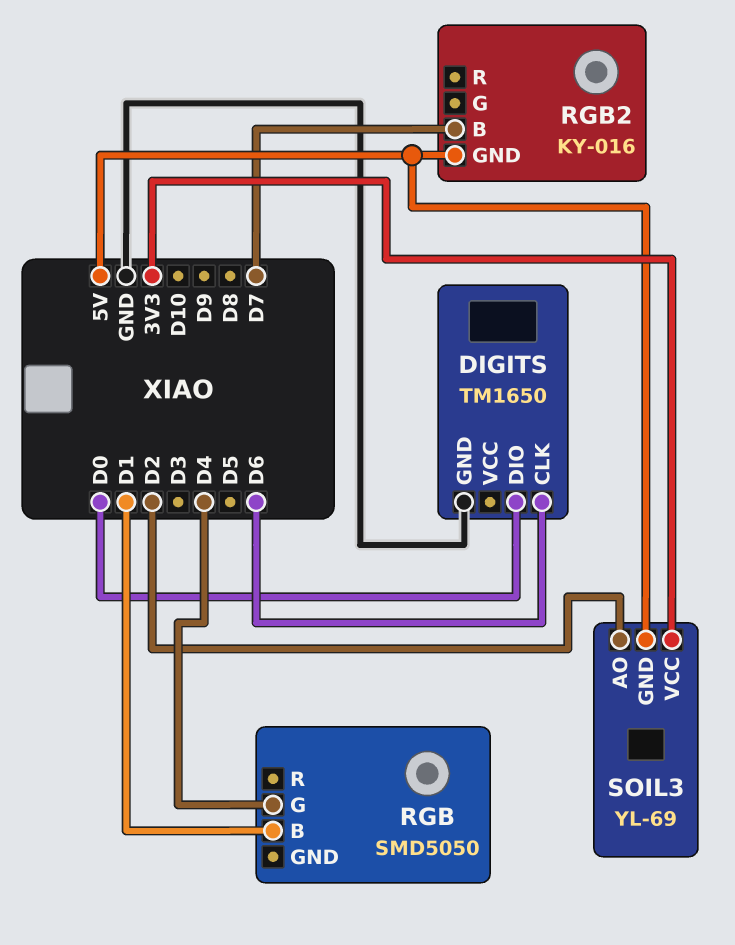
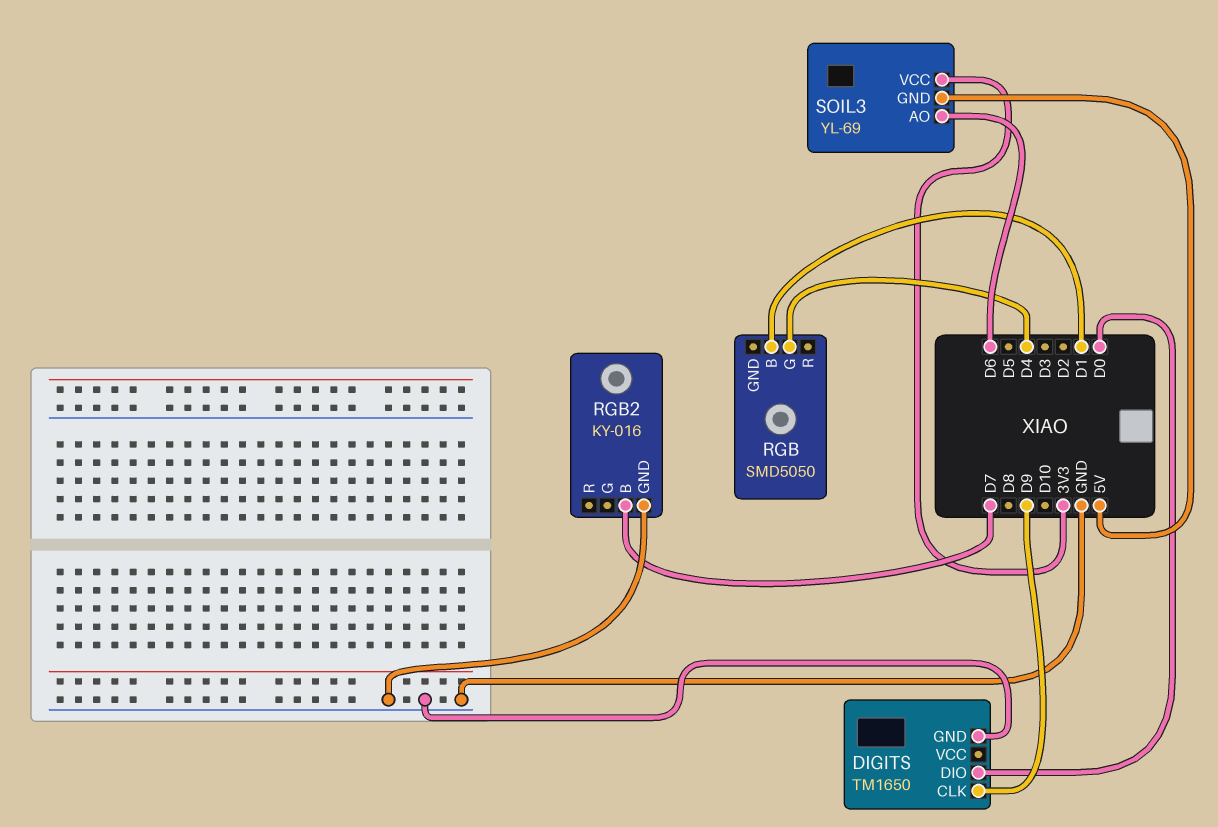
DIGITS pin CLK: D6 -> D9
RGB2 pin GND: 5V -> GND
SOIL3 pin AO: D2 -> D6

